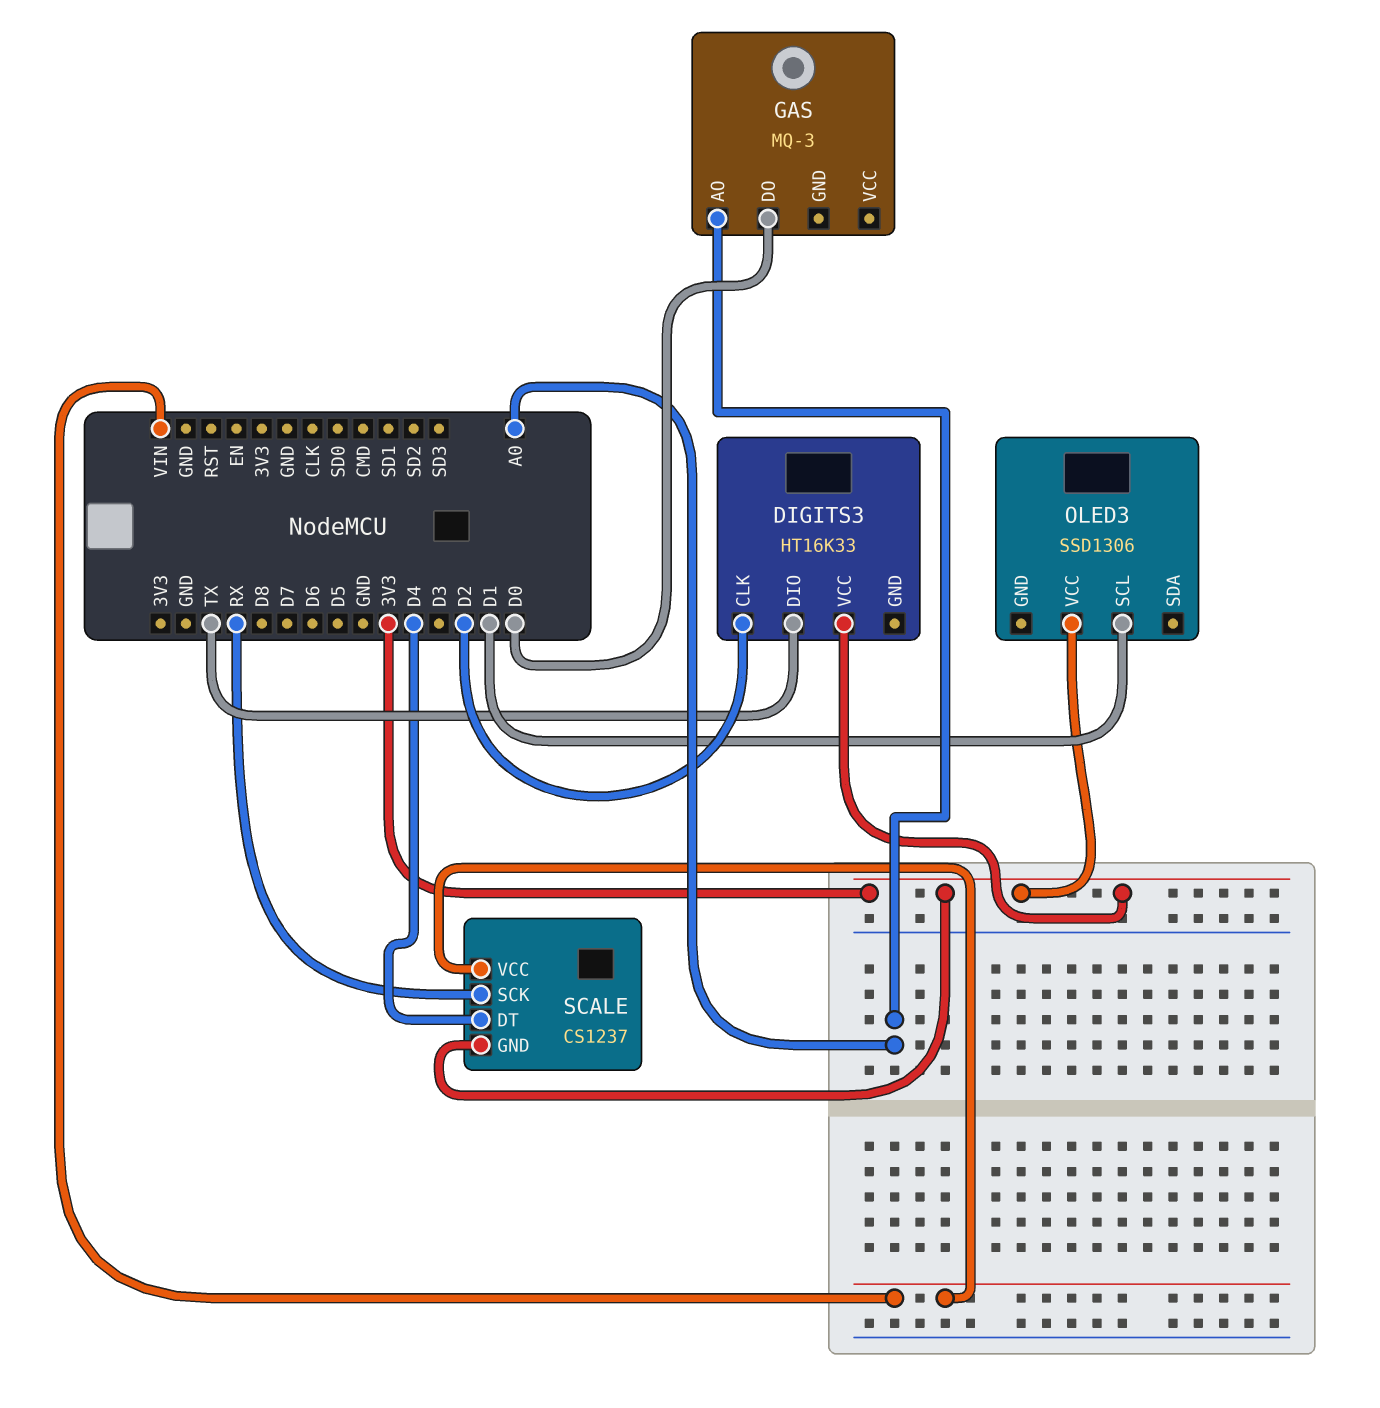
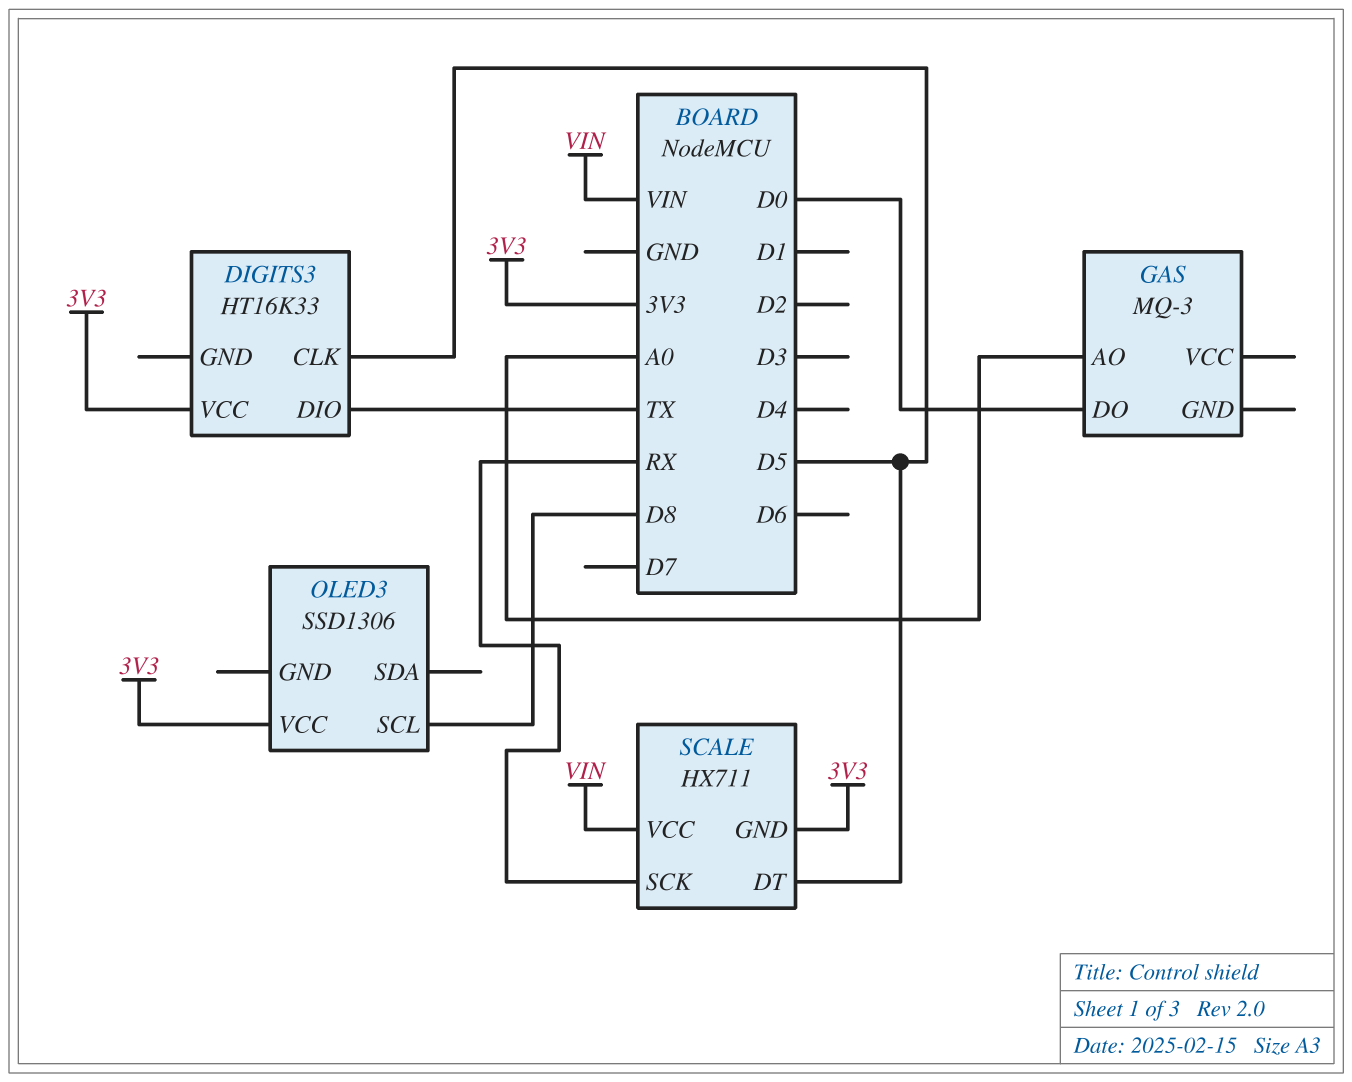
DIGITS3 pin CLK: D2 -> D5
OLED3 pin SCL: D1 -> D8
SCALE: CS1237 -> HX711
SCALE pin DT: D4 -> D5

